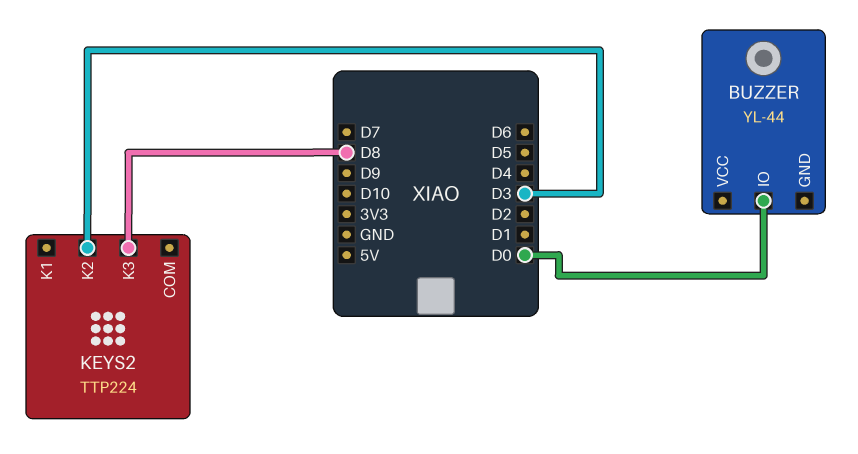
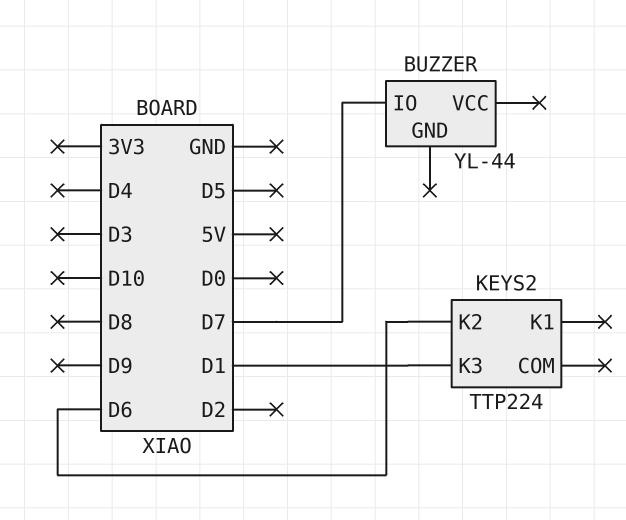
BUZZER pin IO: D0 -> D7
KEYS2 pin K2: D3 -> D6
KEYS2 pin K3: D8 -> D1

